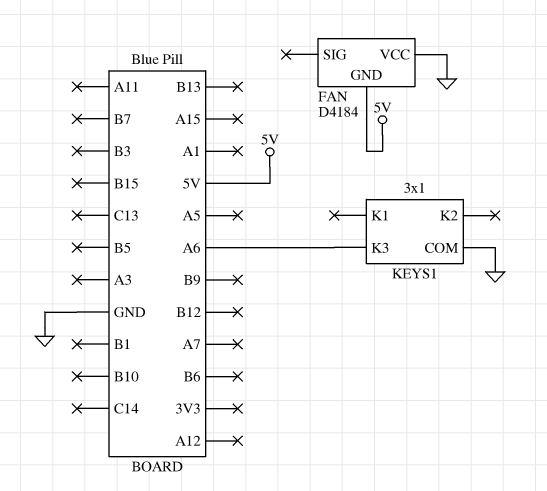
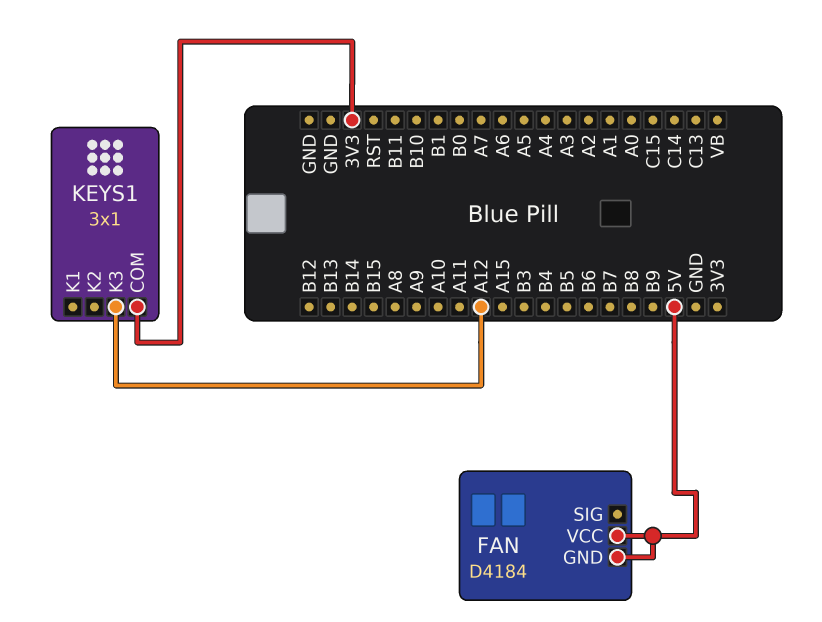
FAN pin VCC: GND -> 5V
KEYS1 pin COM: GND -> 3V3
KEYS1 pin K3: A6 -> A12

